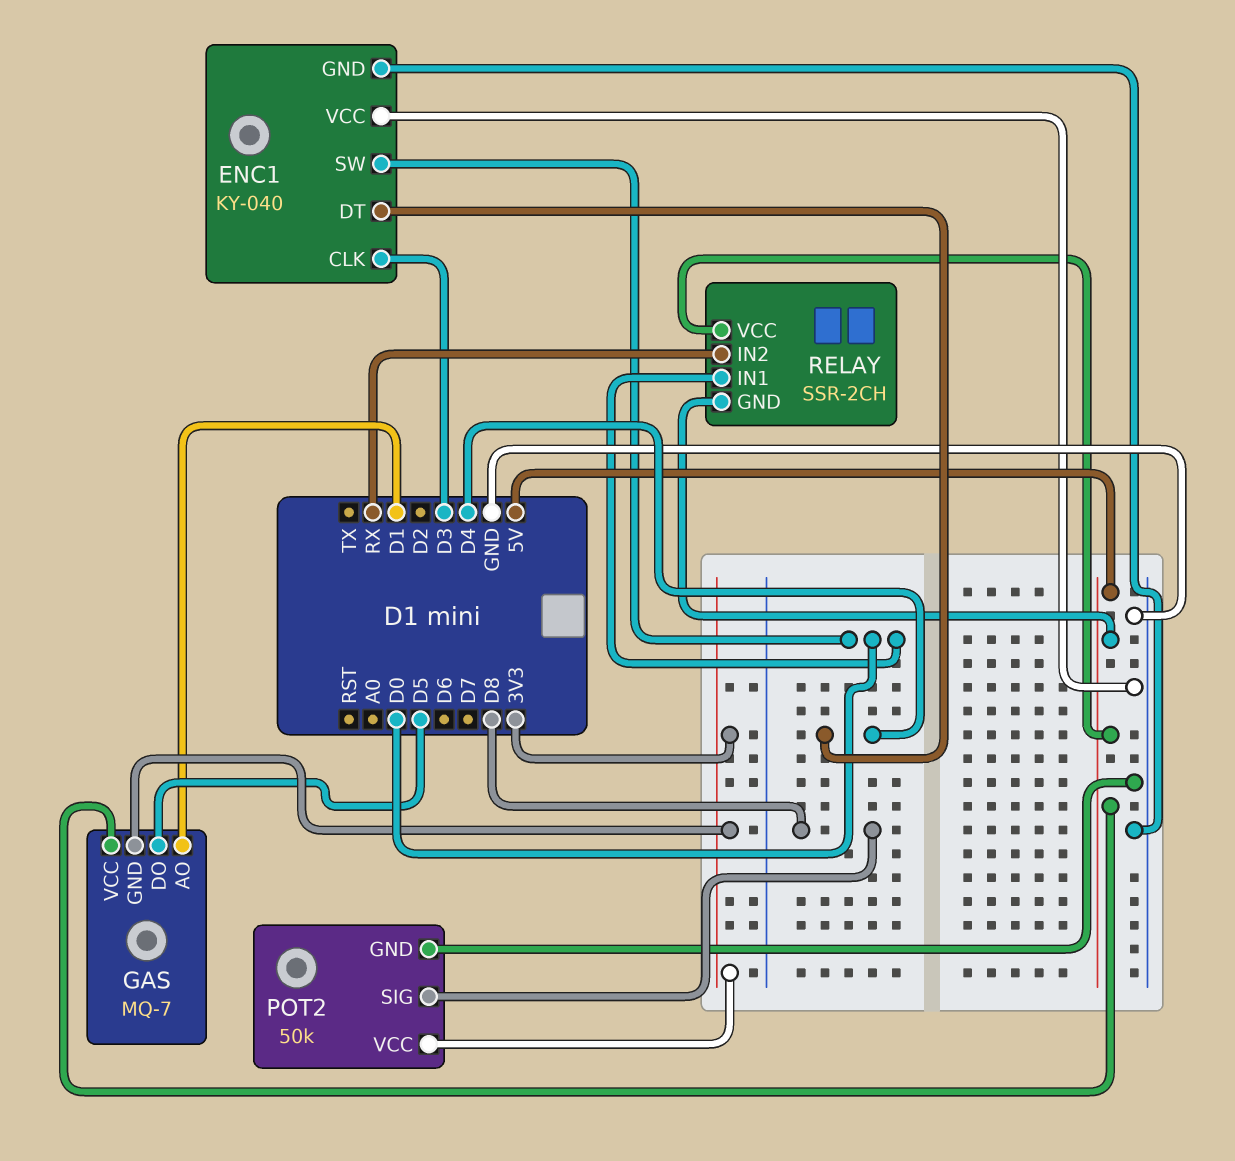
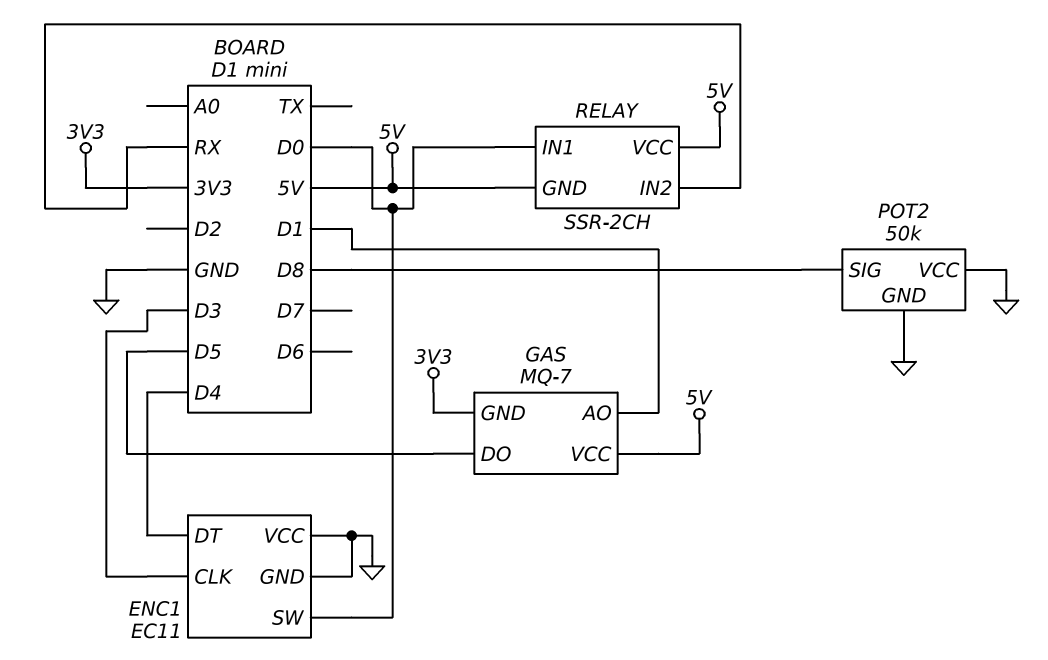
ENC1: KY-040 -> EC11
POT2 pin VCC: 3V3 -> GND

